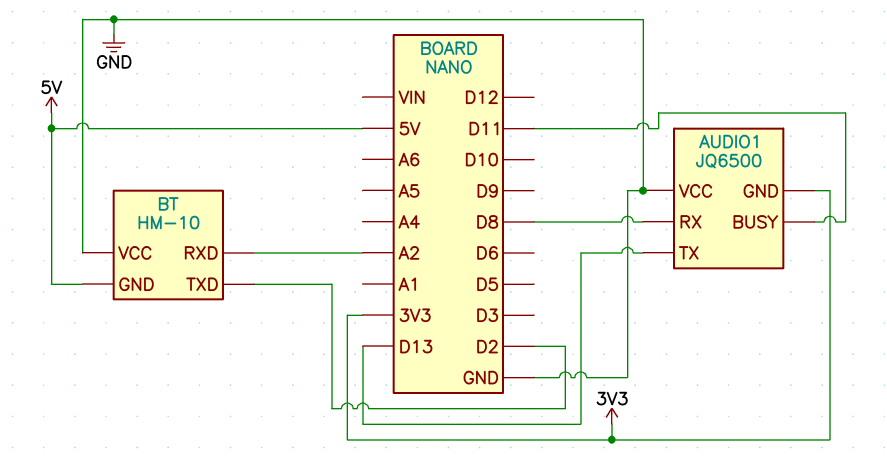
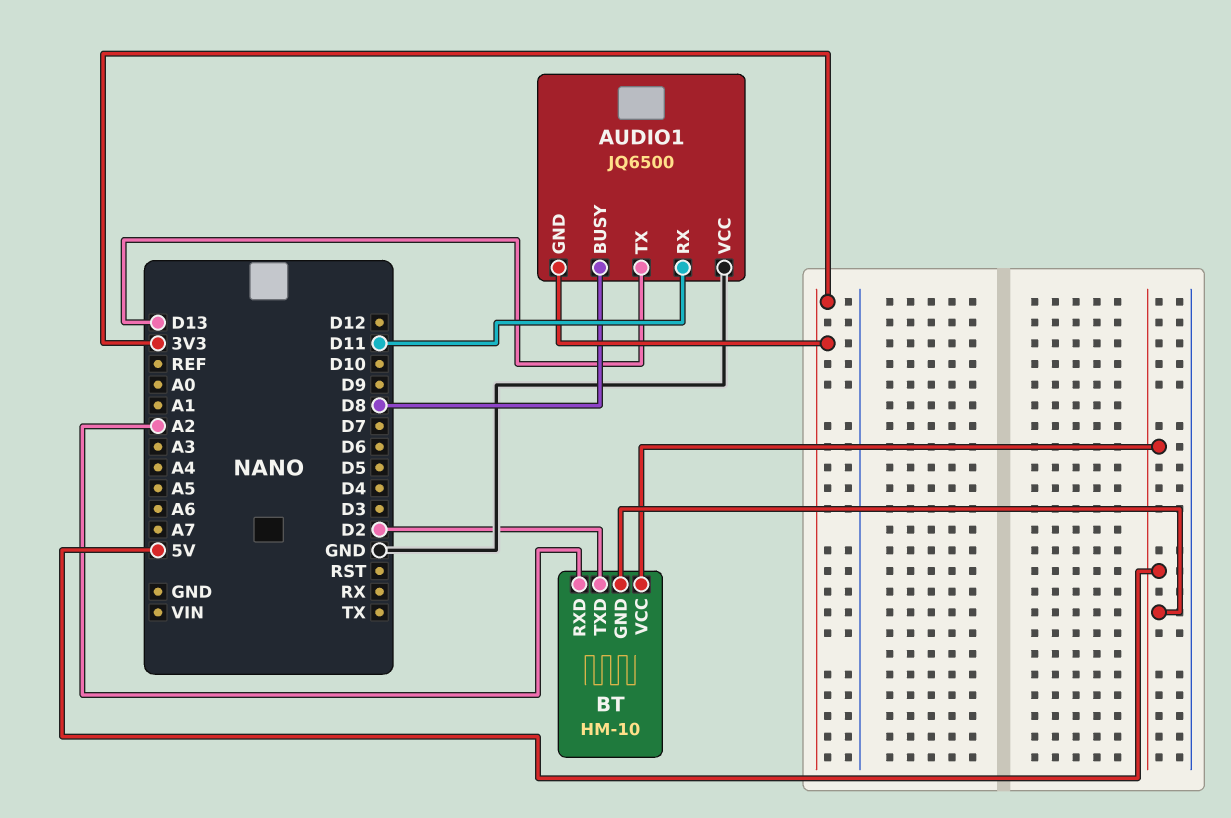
AUDIO1 pin BUSY: D11 -> D8
AUDIO1 pin RX: D8 -> D11
BT pin VCC: GND -> 5V

